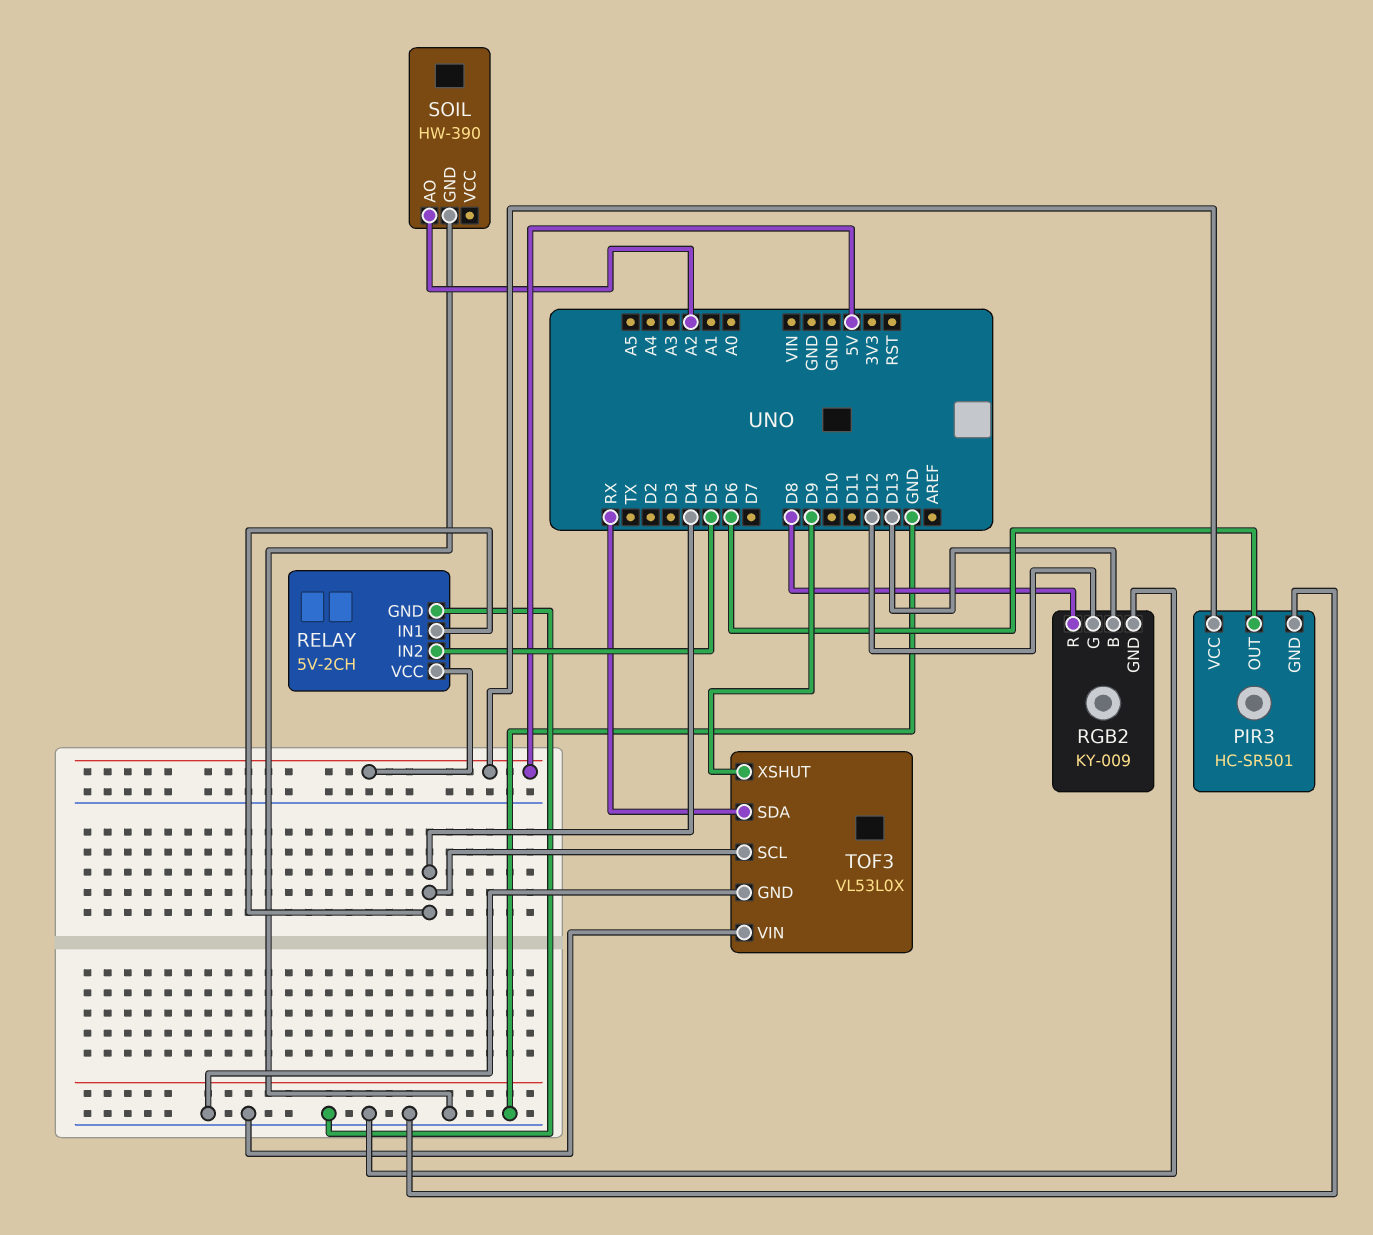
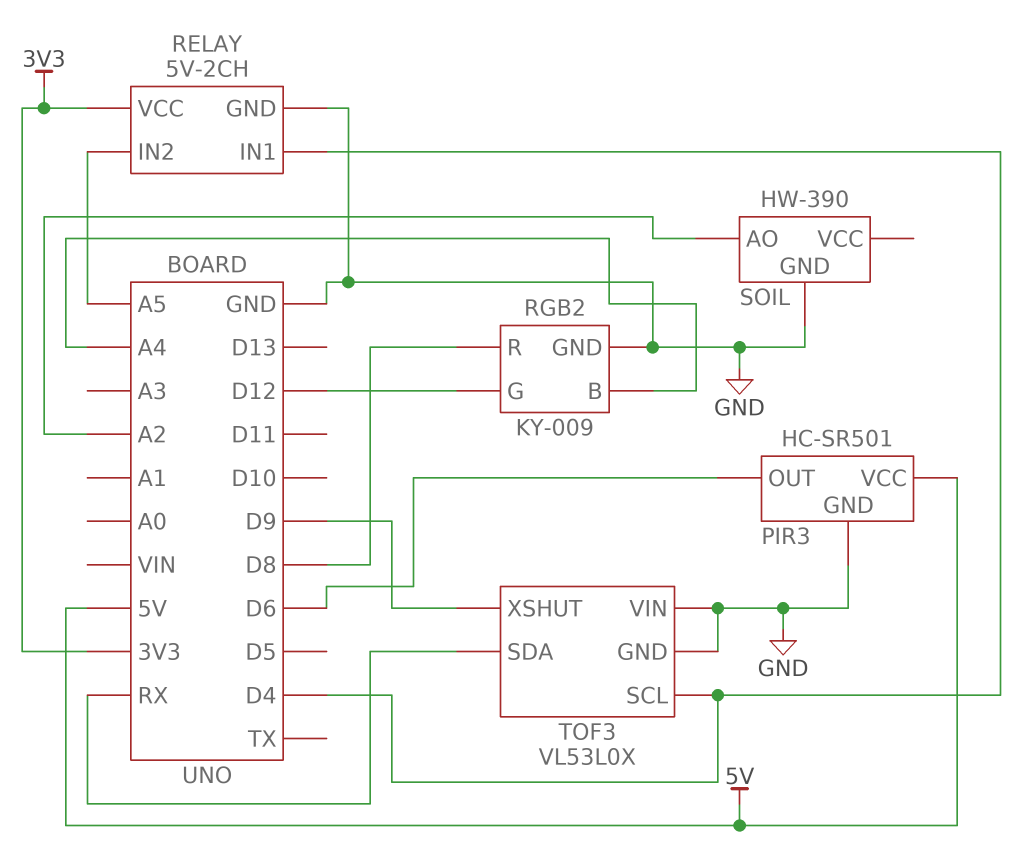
RELAY pin IN2: D5 -> A5
RELAY pin VCC: 5V -> 3V3
RGB2 pin B: D13 -> A4

